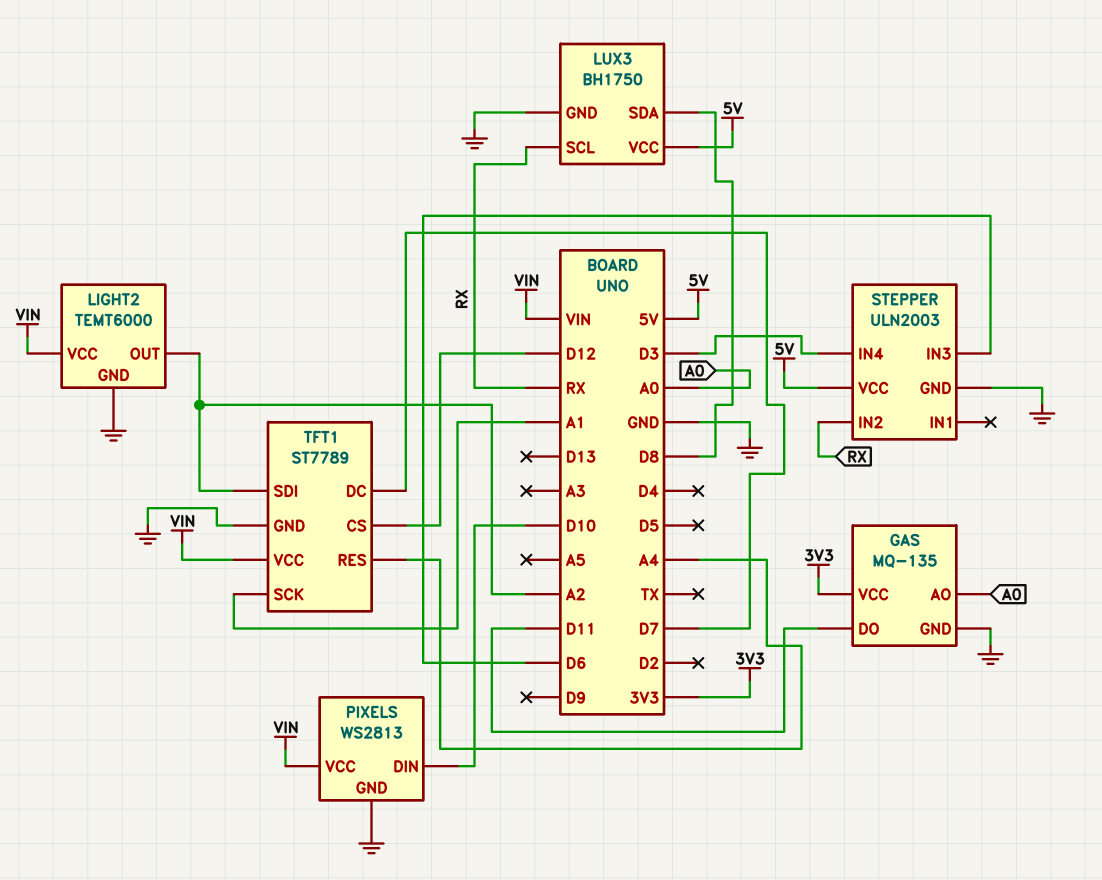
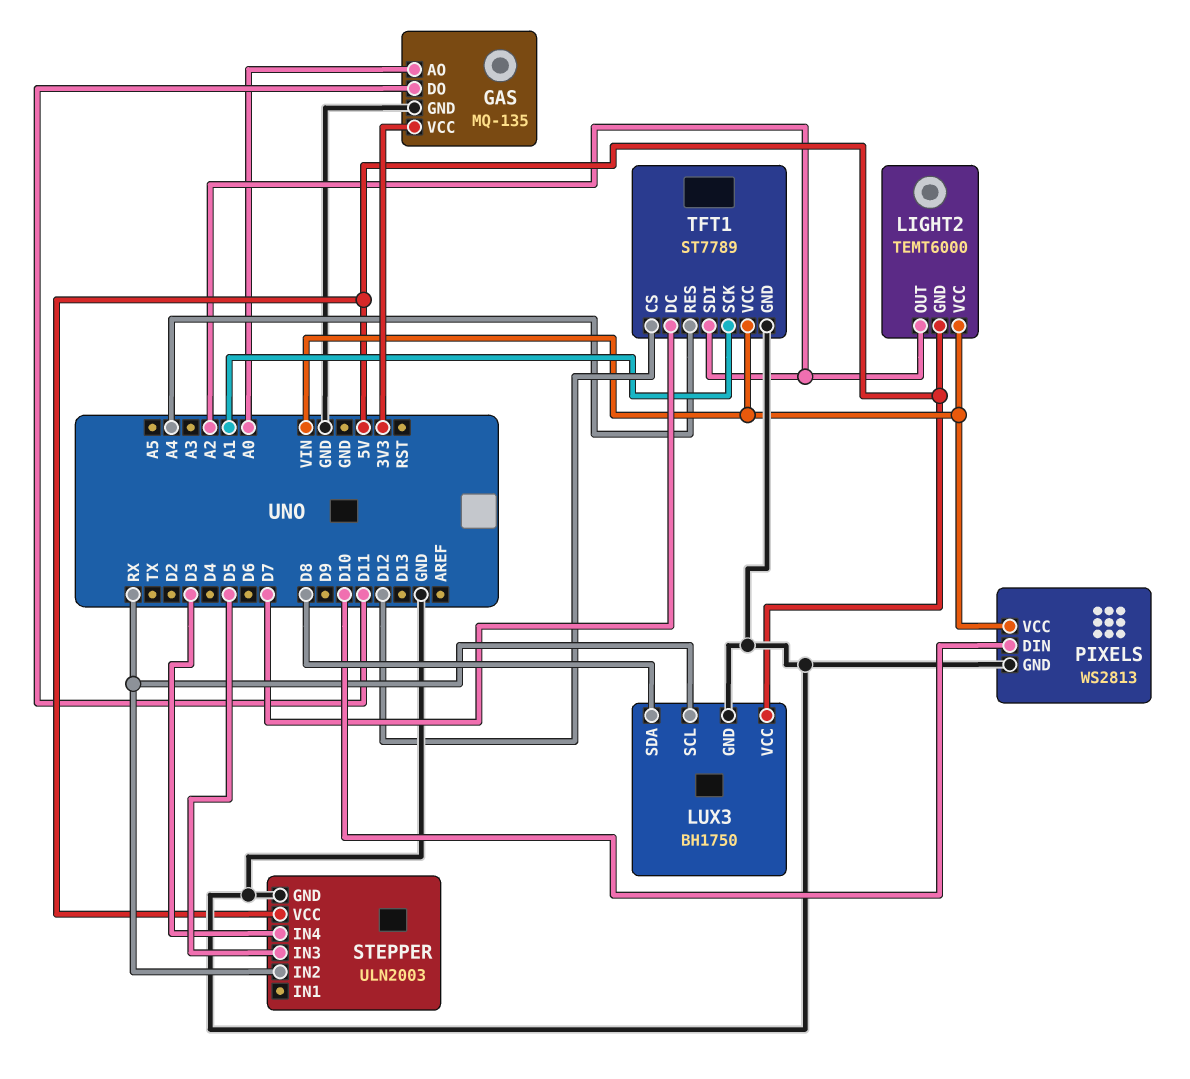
LIGHT2 pin GND: GND -> 5V
STEPPER pin IN3: D6 -> D5

